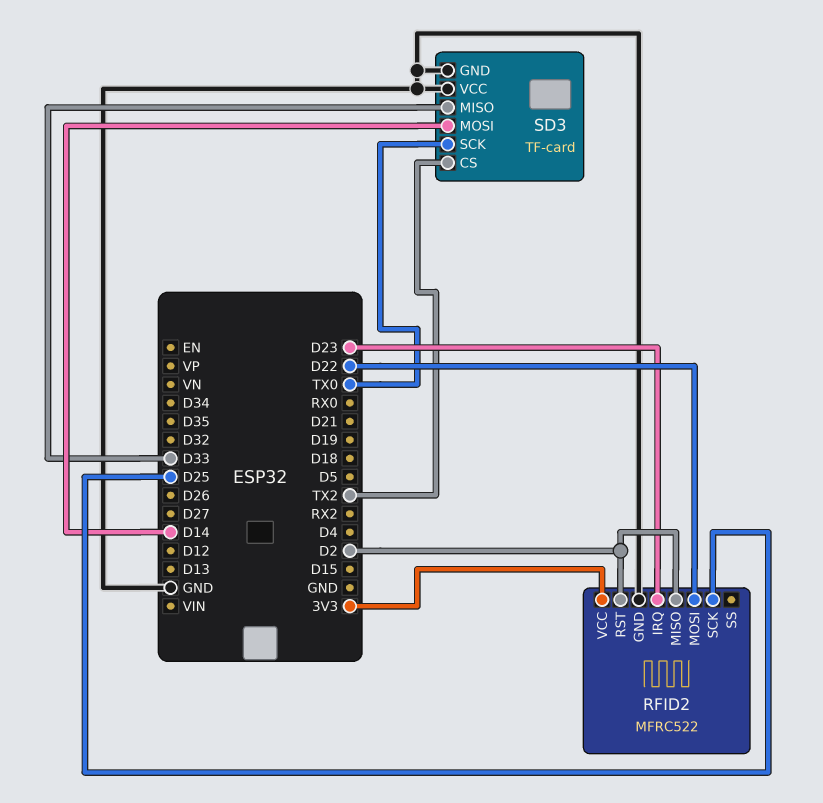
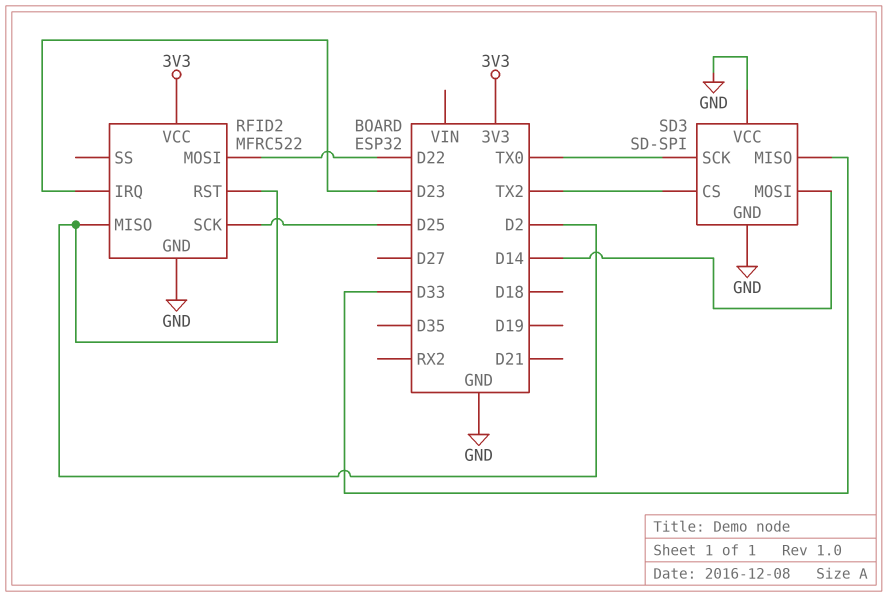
SD3: TF-card -> SD-SPI

